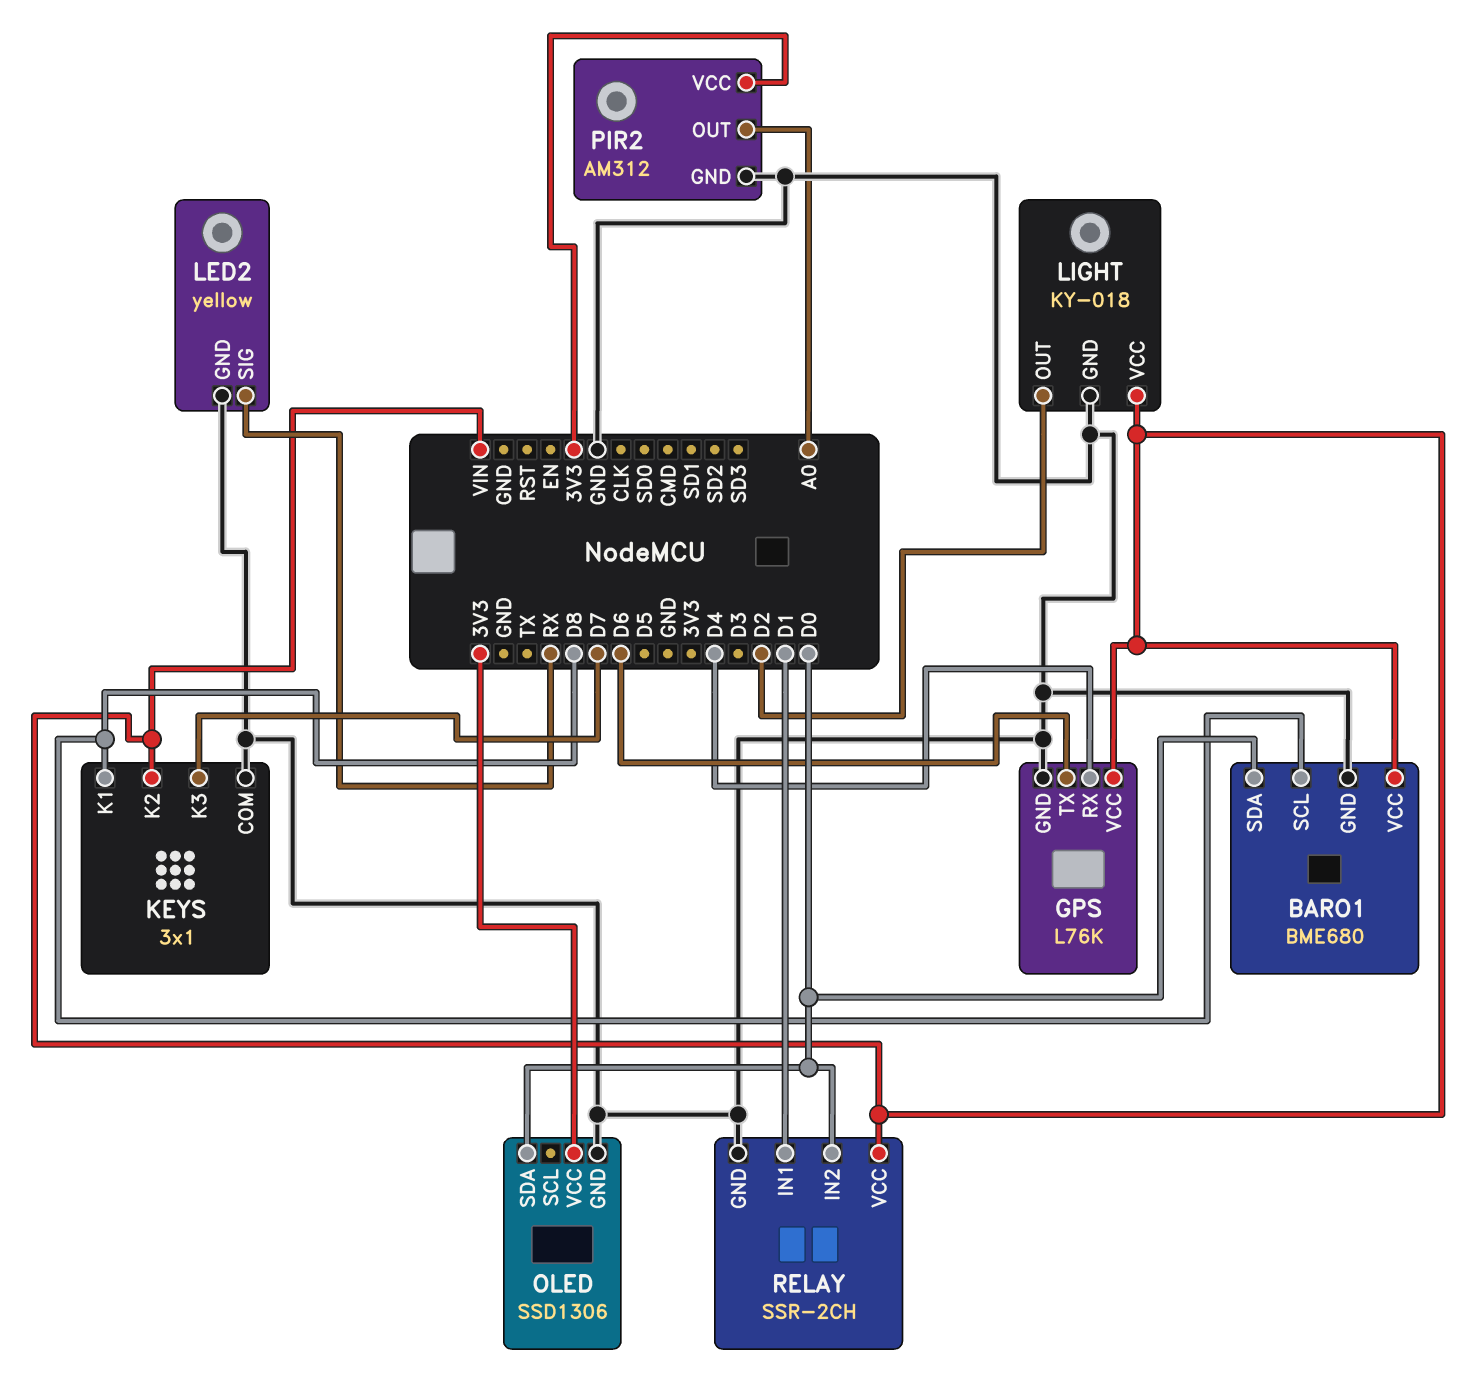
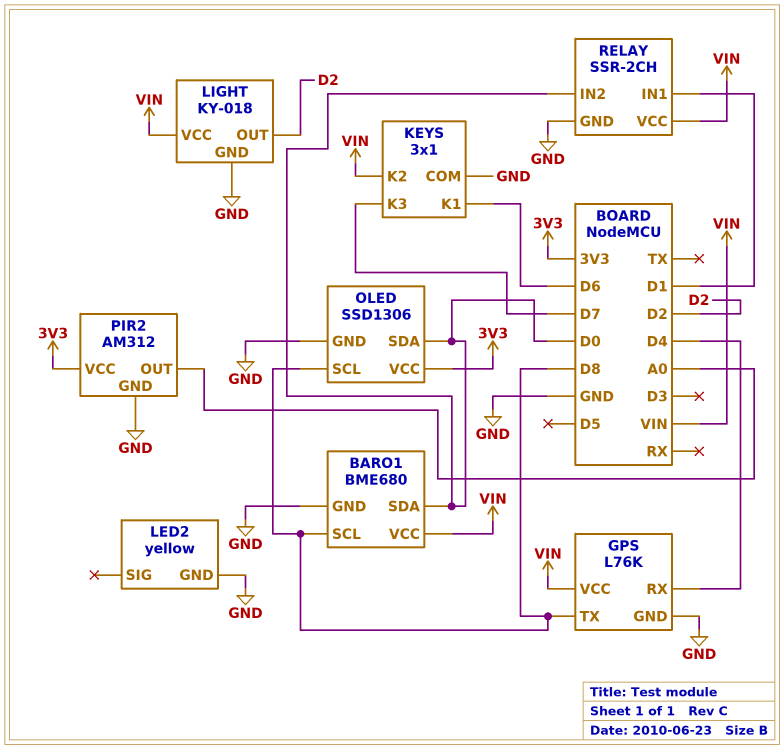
GPS pin TX: D6 -> D8
KEYS pin K1: D8 -> D6
LED2 pin SIG: RX -> none
OLED pin SCL: none -> D8

